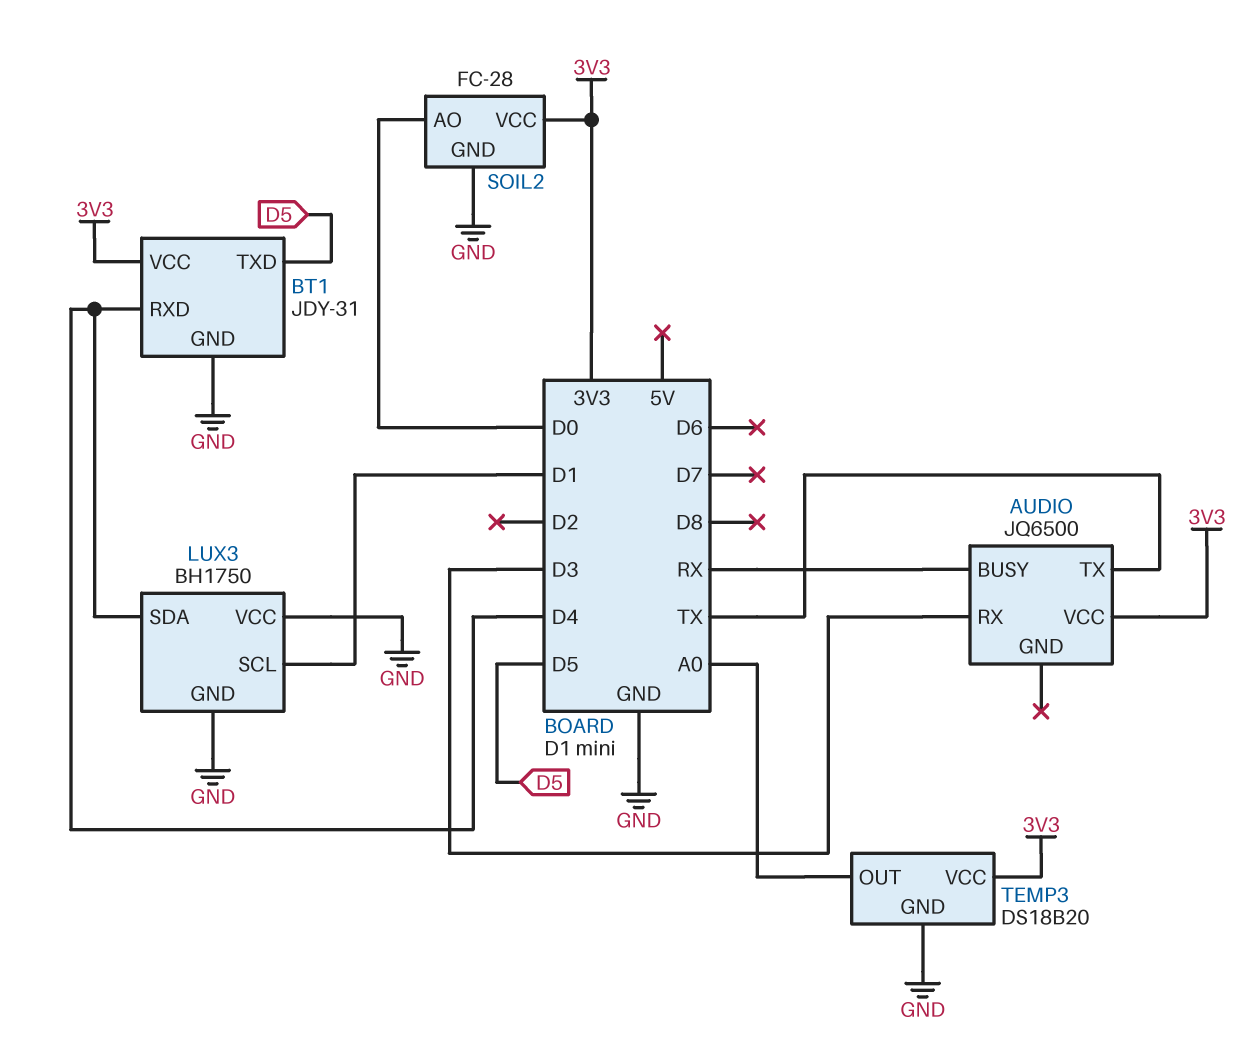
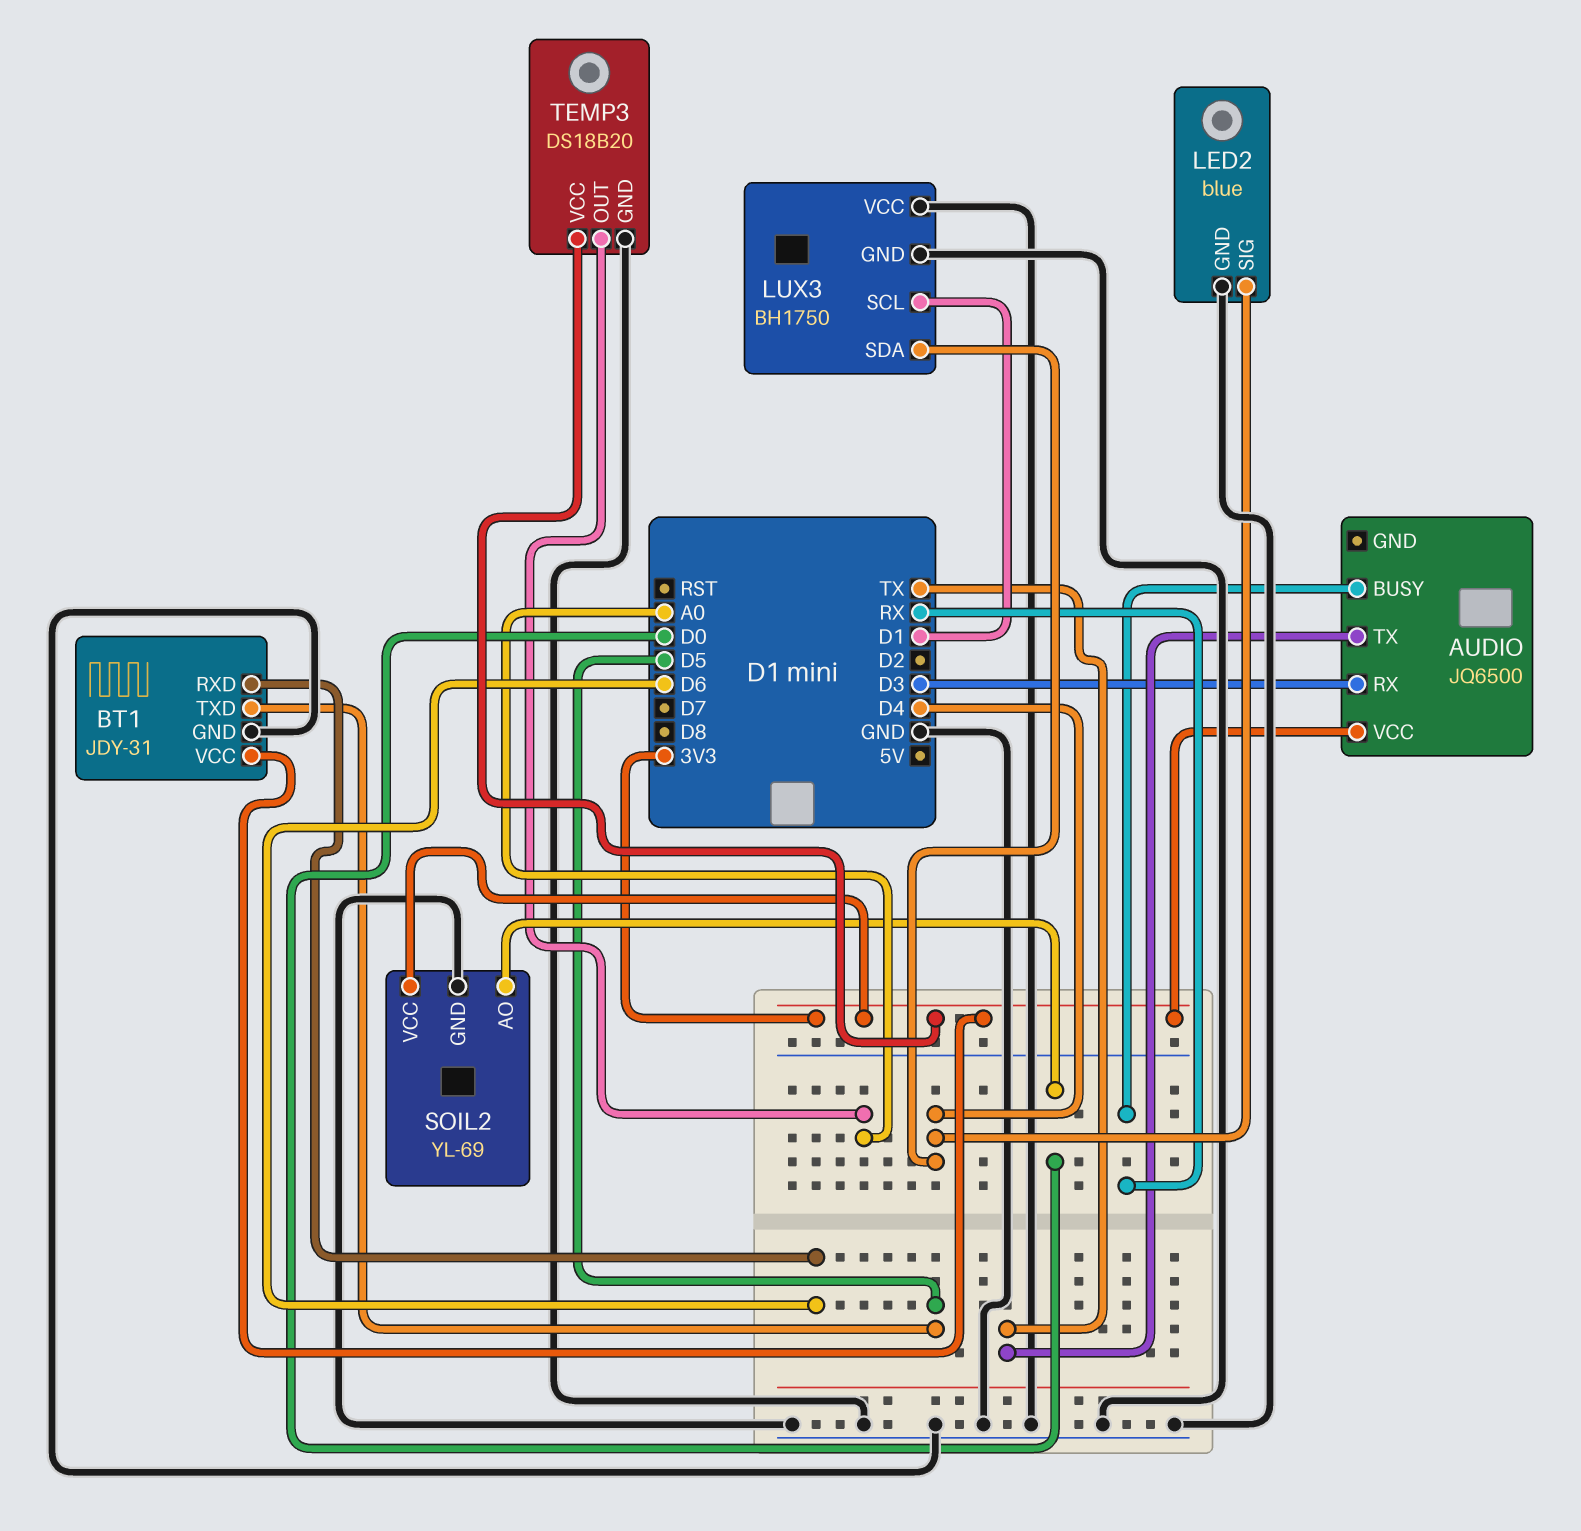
BT1 pin RXD: D4 -> D6
LED2: none -> blue
LED2 pin GND: none -> GND
LED2 pin SIG: none -> D4
SOIL2: FC-28 -> YL-69

